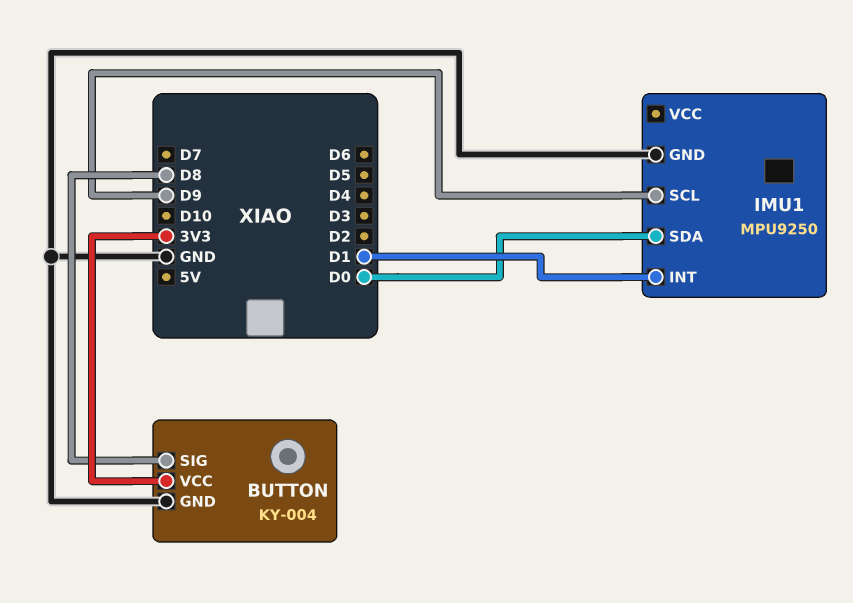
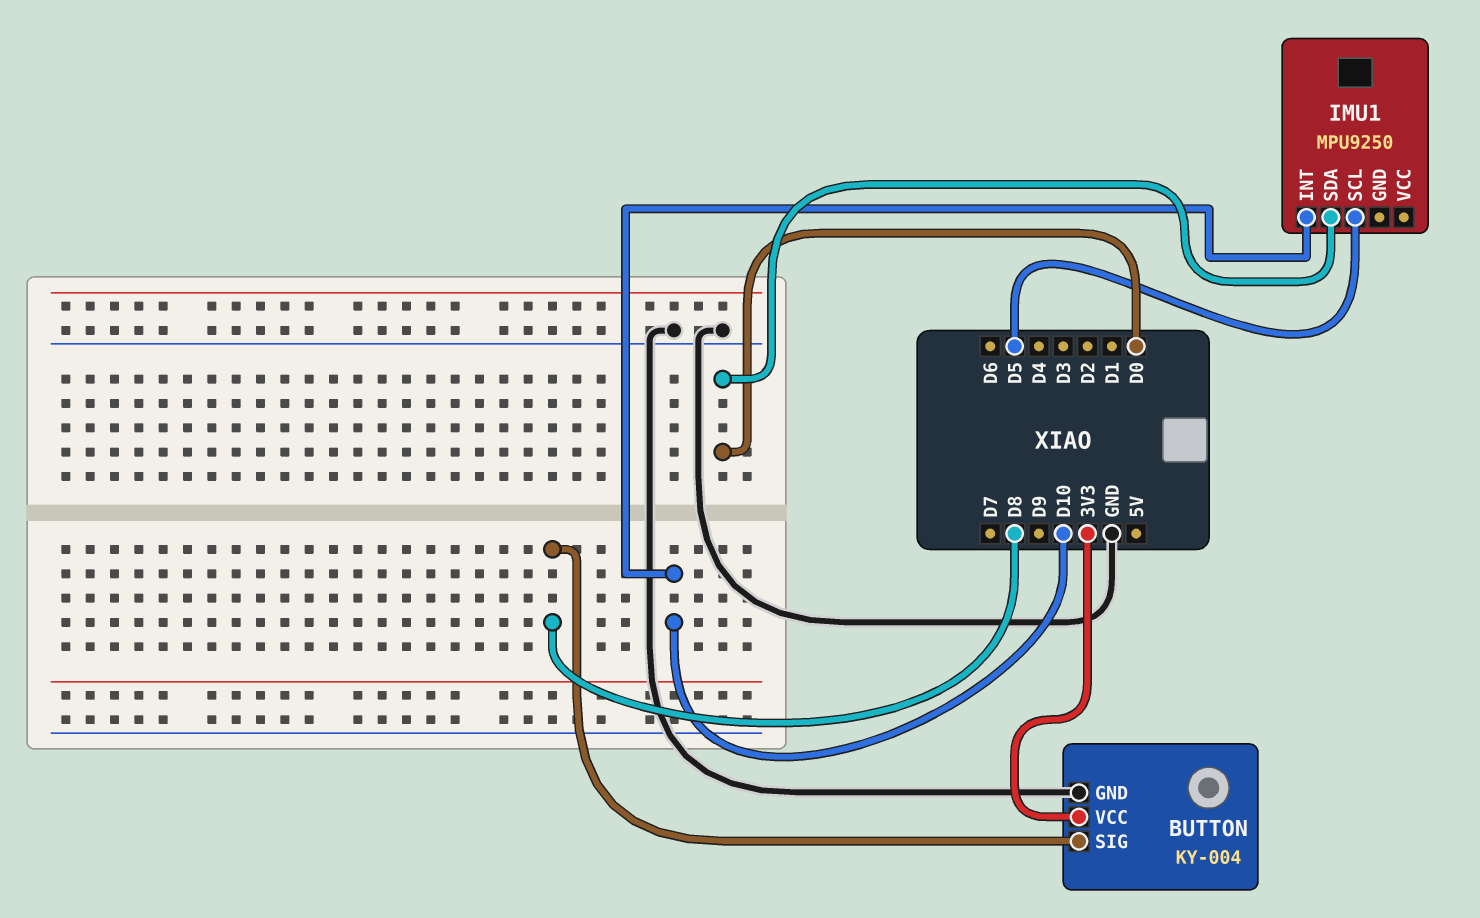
IMU1 pin GND: GND -> none
IMU1 pin INT: D1 -> D10
IMU1 pin SCL: D9 -> D5

